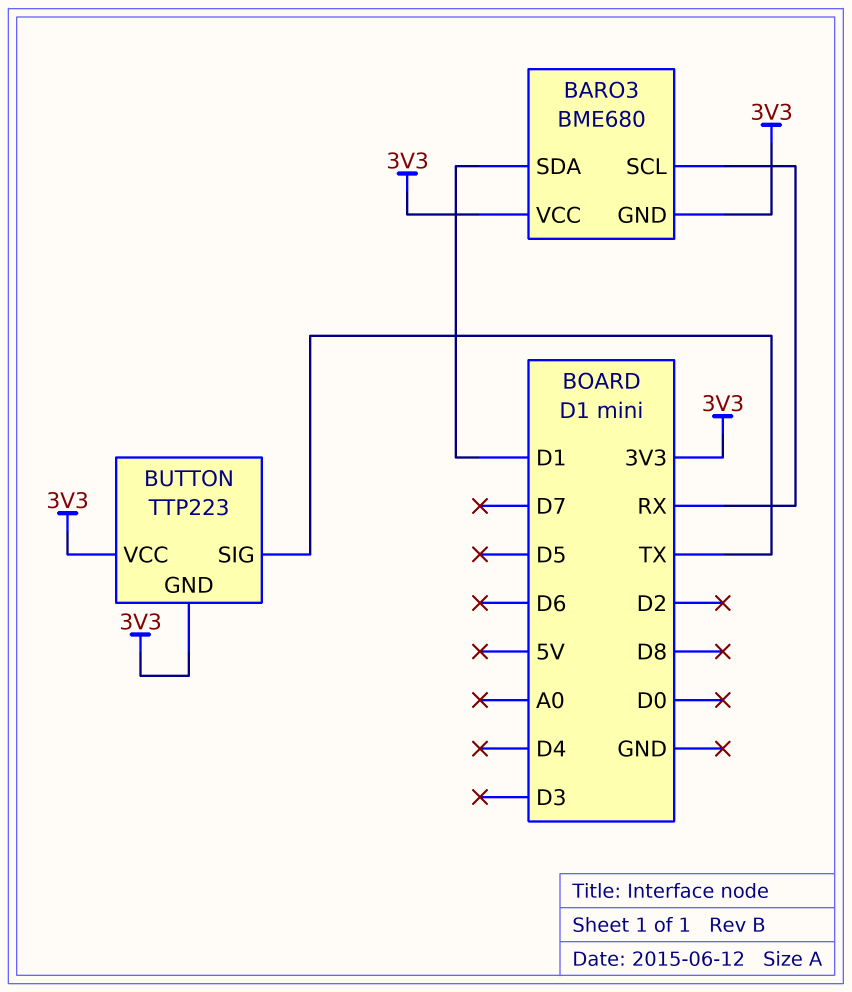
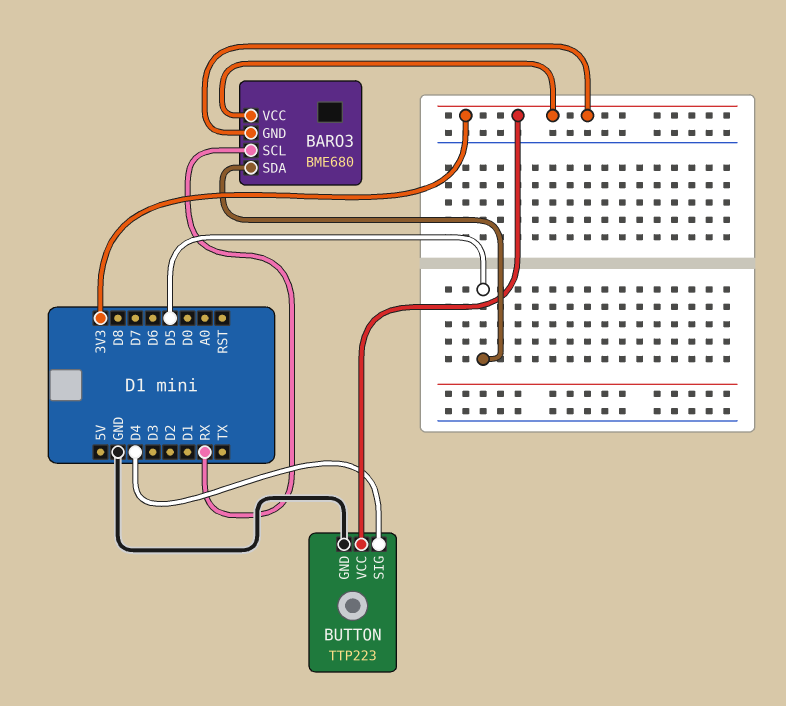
BARO3 pin SDA: D1 -> D5
BUTTON pin GND: 3V3 -> GND
BUTTON pin SIG: TX -> D4

